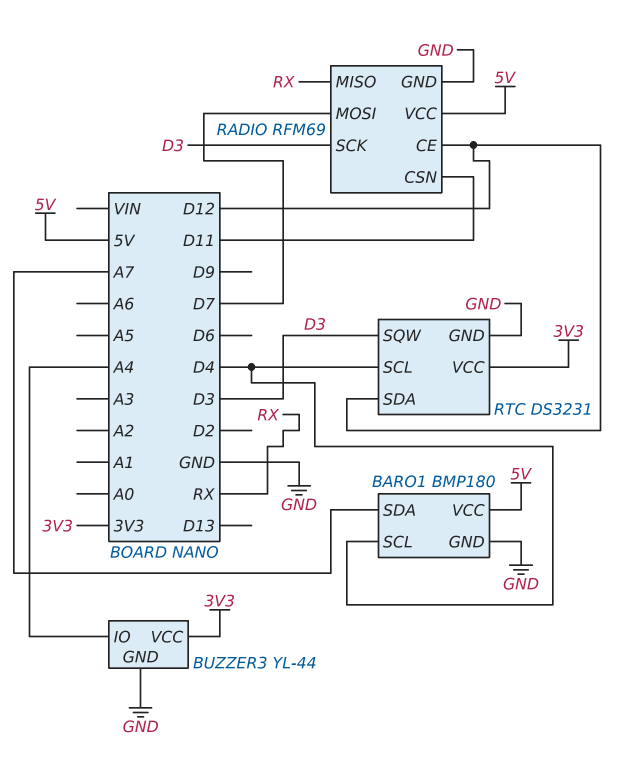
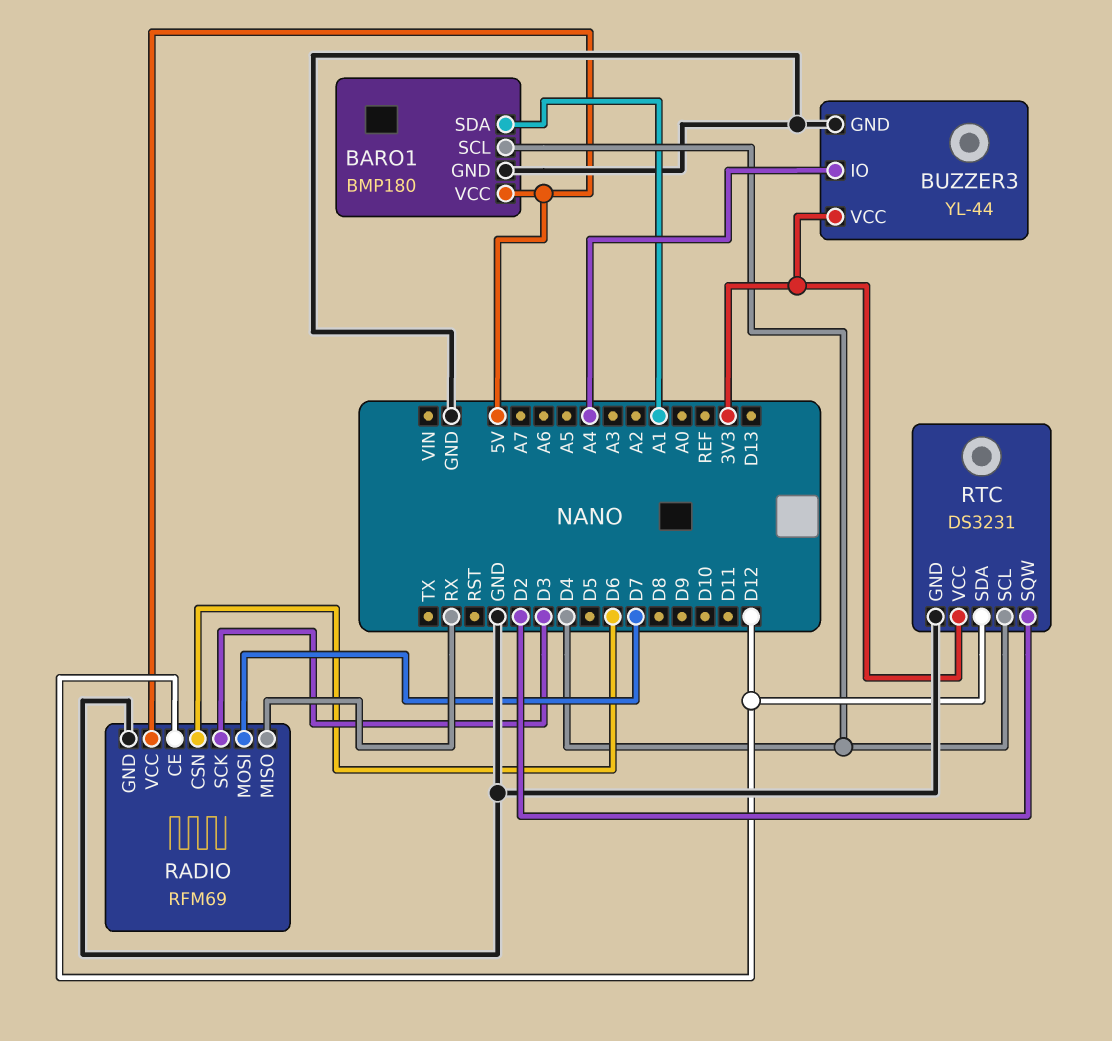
BARO1 pin SDA: A7 -> A1
RADIO pin CSN: D11 -> D6
RTC pin SQW: D3 -> D2

